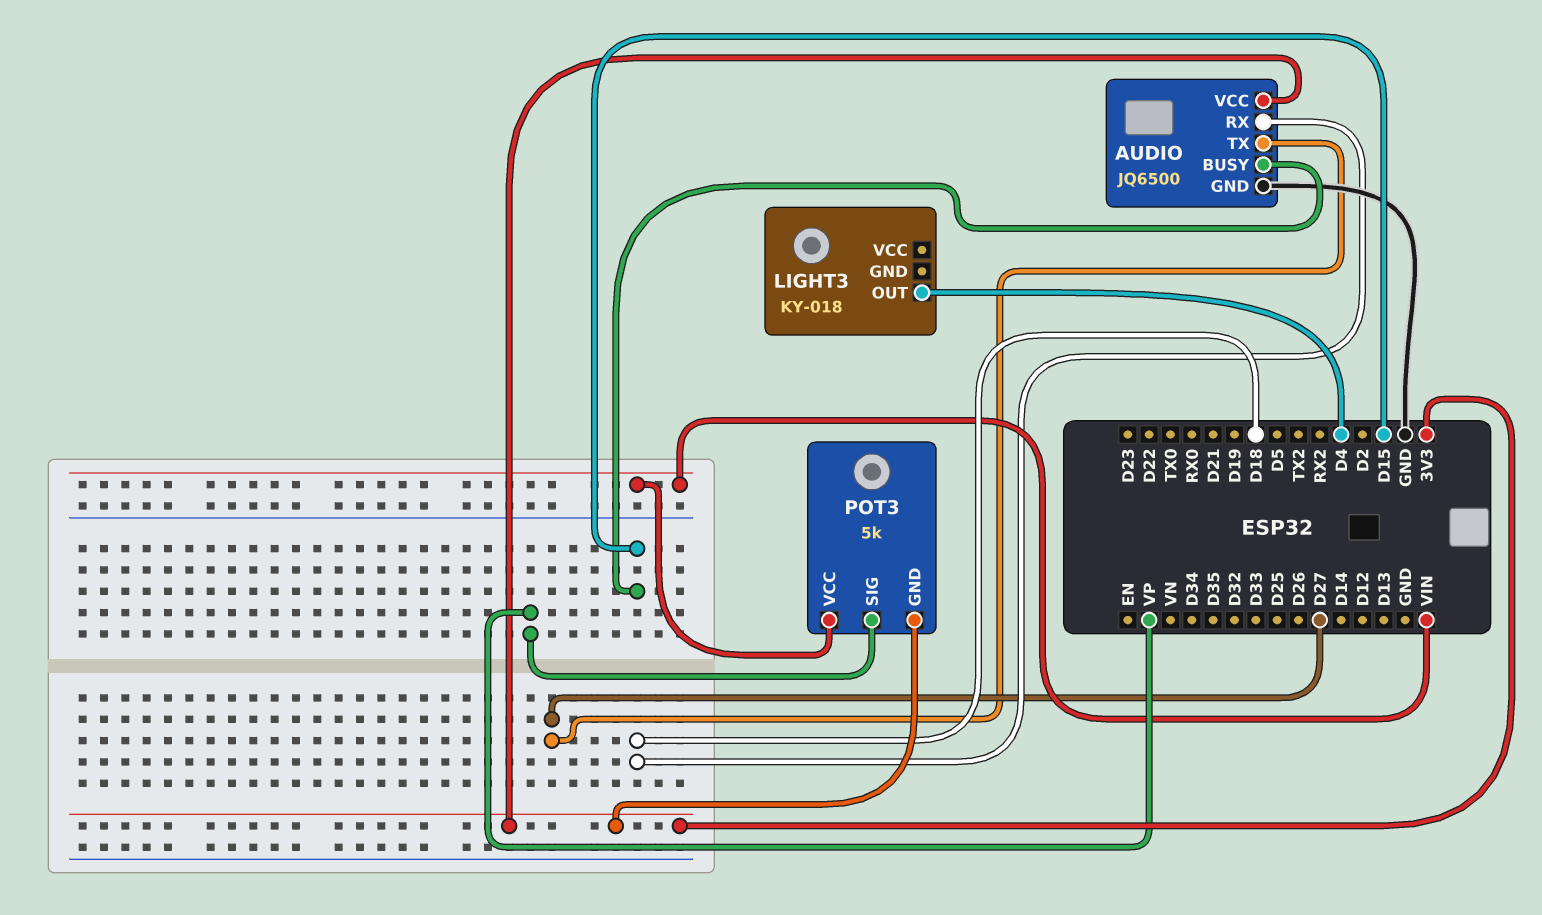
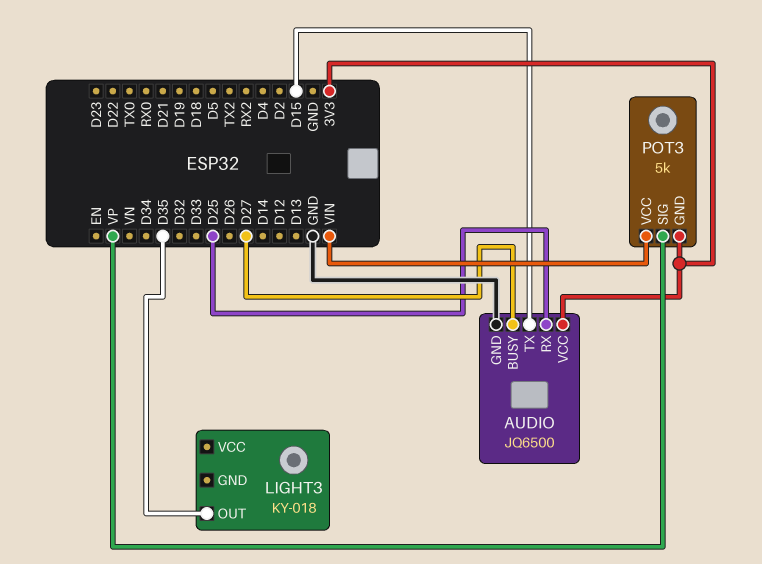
AUDIO pin BUSY: D15 -> D27
AUDIO pin RX: D18 -> D25
AUDIO pin TX: D27 -> D15
LIGHT3 pin OUT: D4 -> D35

